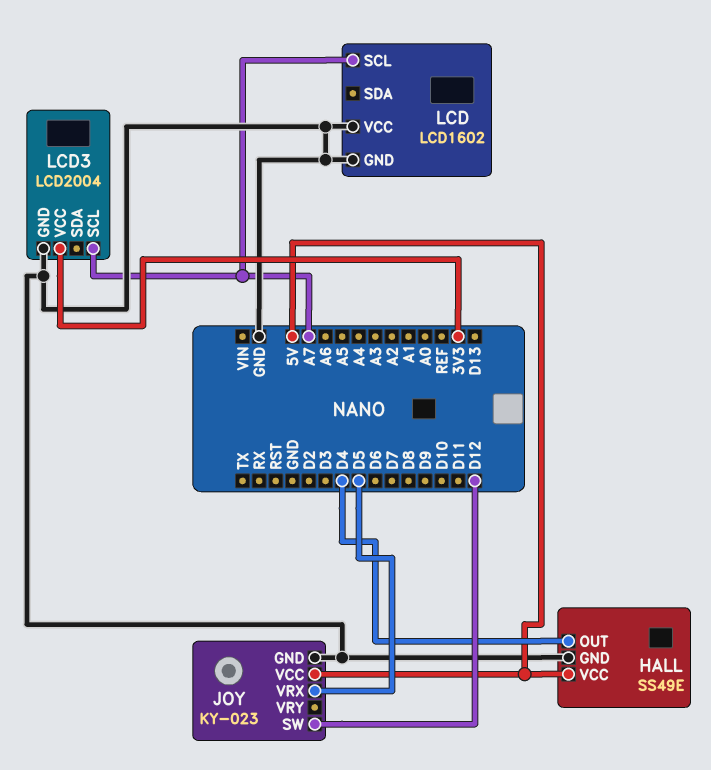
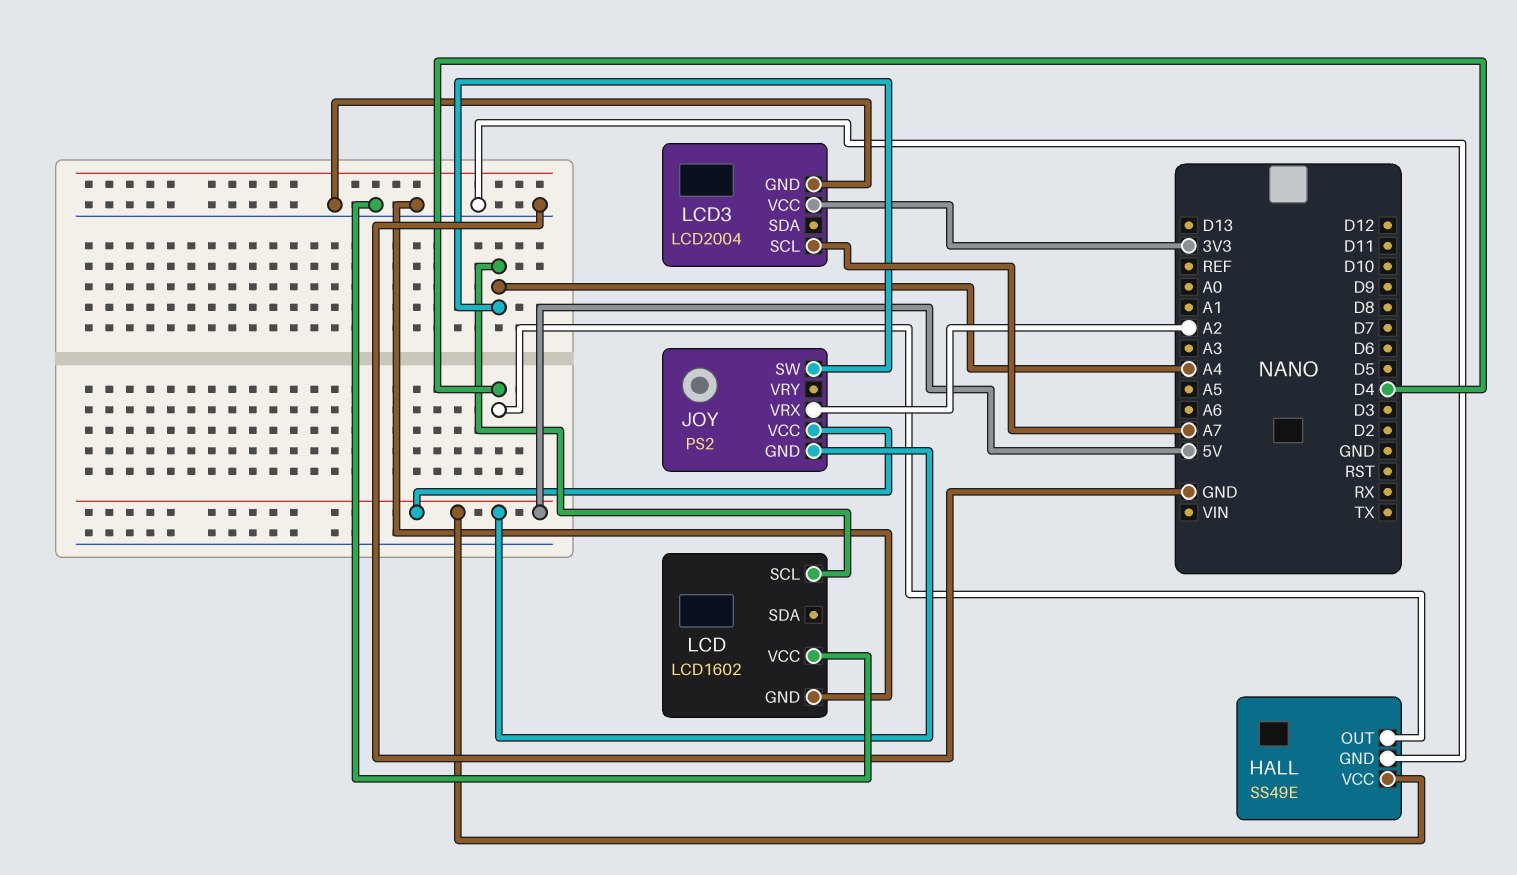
JOY: KY-023 -> PS2
JOY pin GND: GND -> 5V
JOY pin SW: D12 -> A4
JOY pin VRX: D5 -> A2
LCD pin SCL: A7 -> A4

